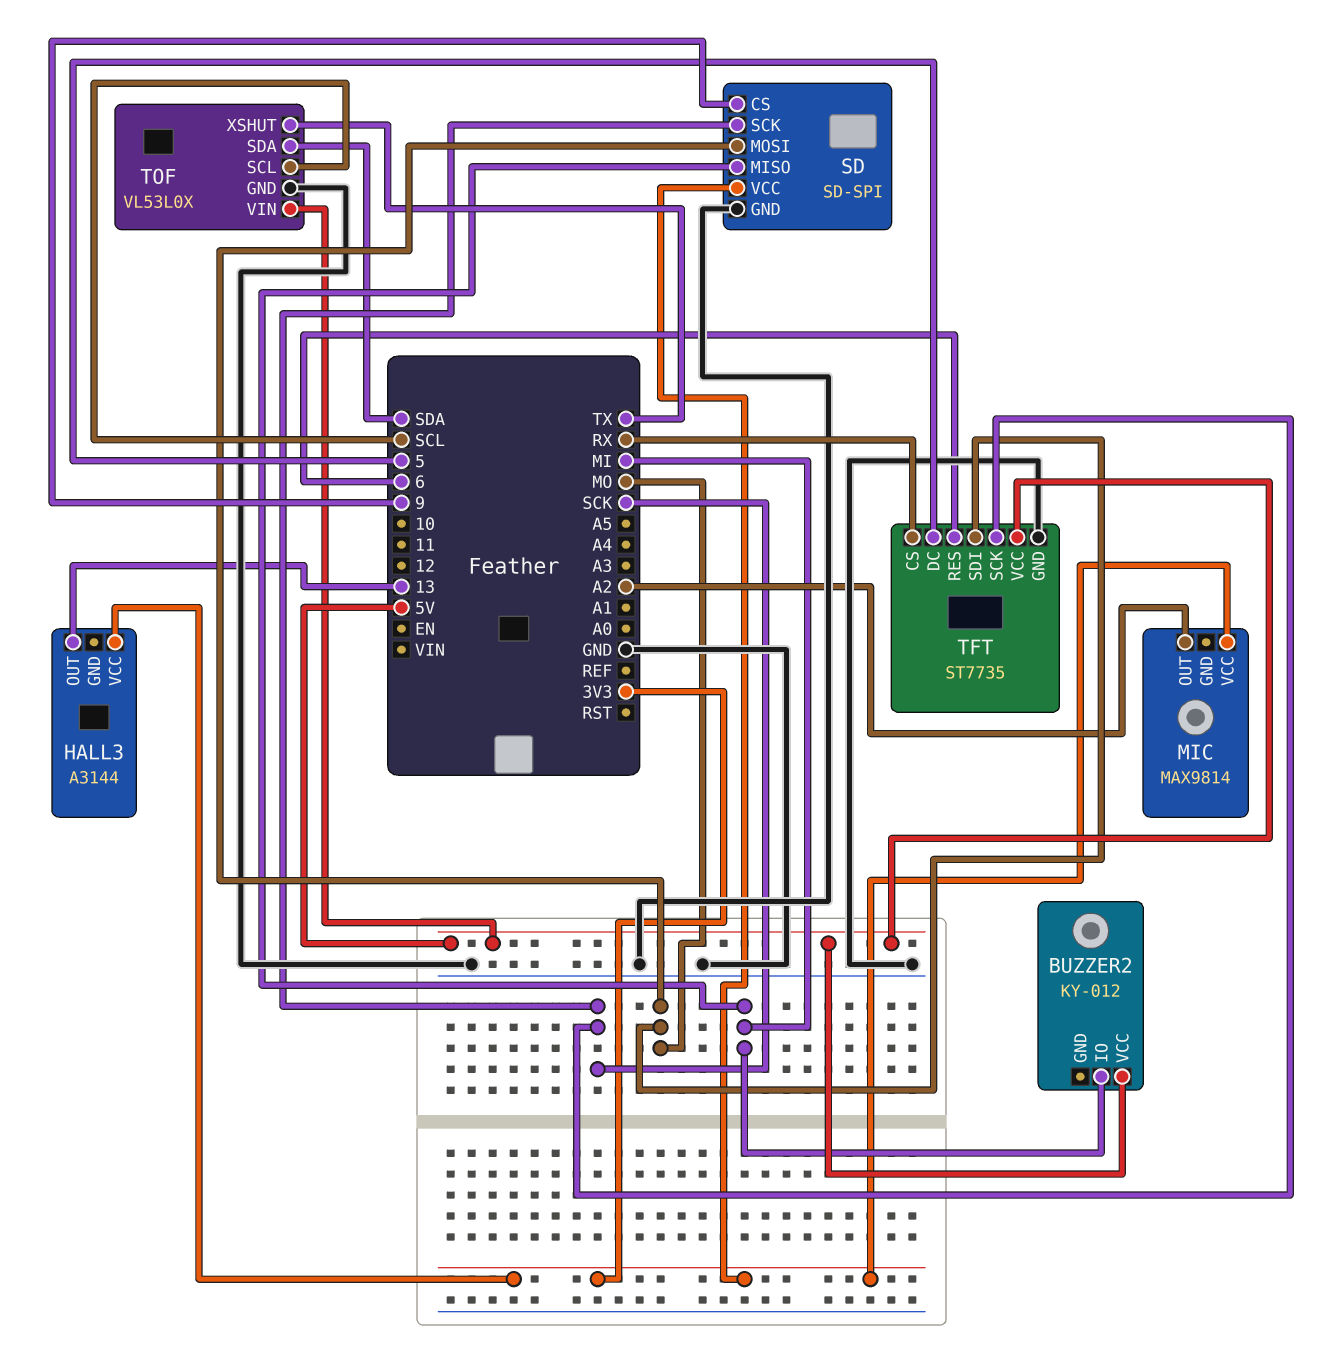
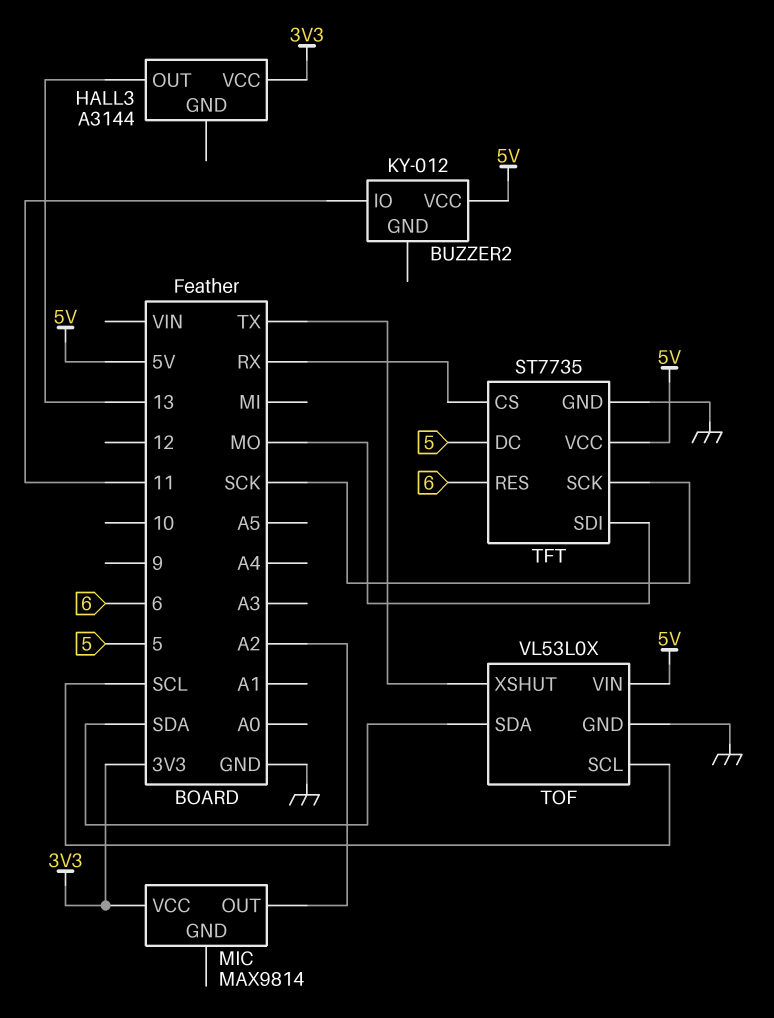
BUZZER2 pin IO: MI -> 11
SD: SD-SPI -> none
SD pin CS: 9 -> none
SD pin GND: GND -> none
SD pin MISO: MI -> none
SD pin MOSI: MO -> none
SD pin SCK: SCK -> none
SD pin VCC: 3V3 -> none

